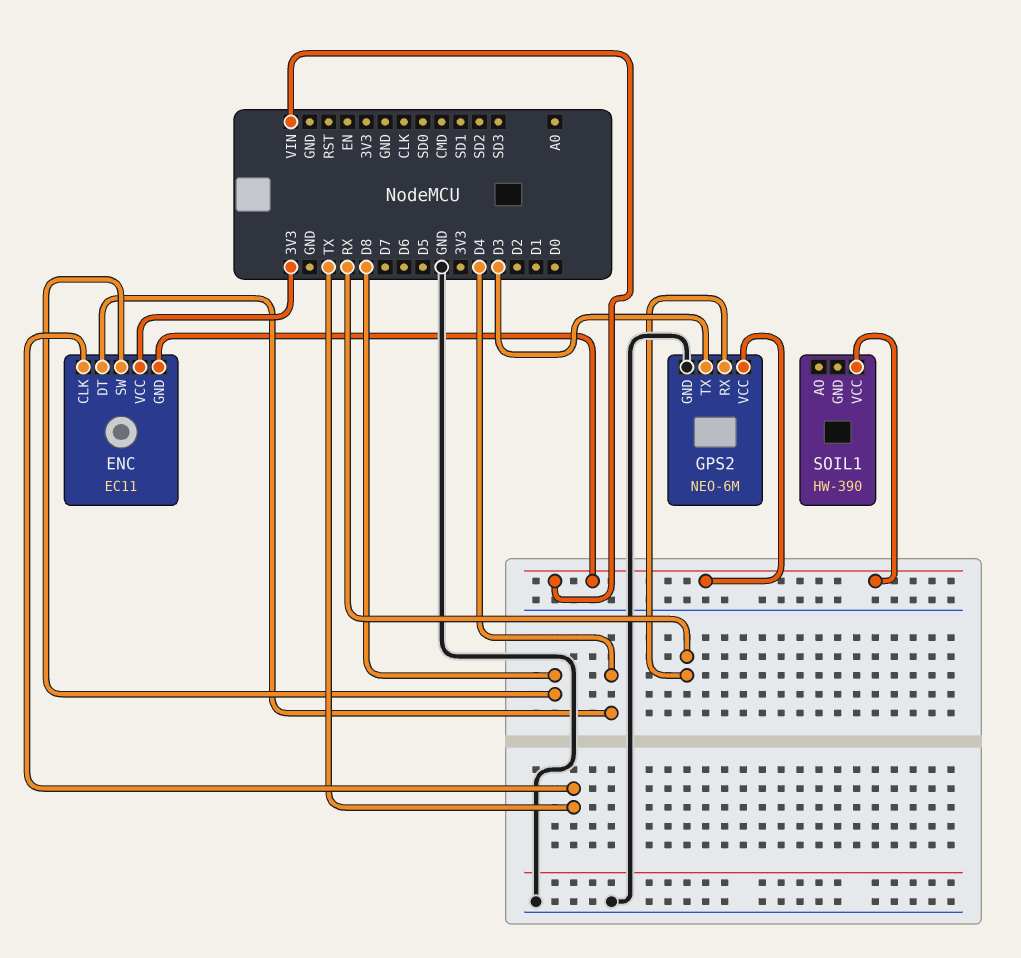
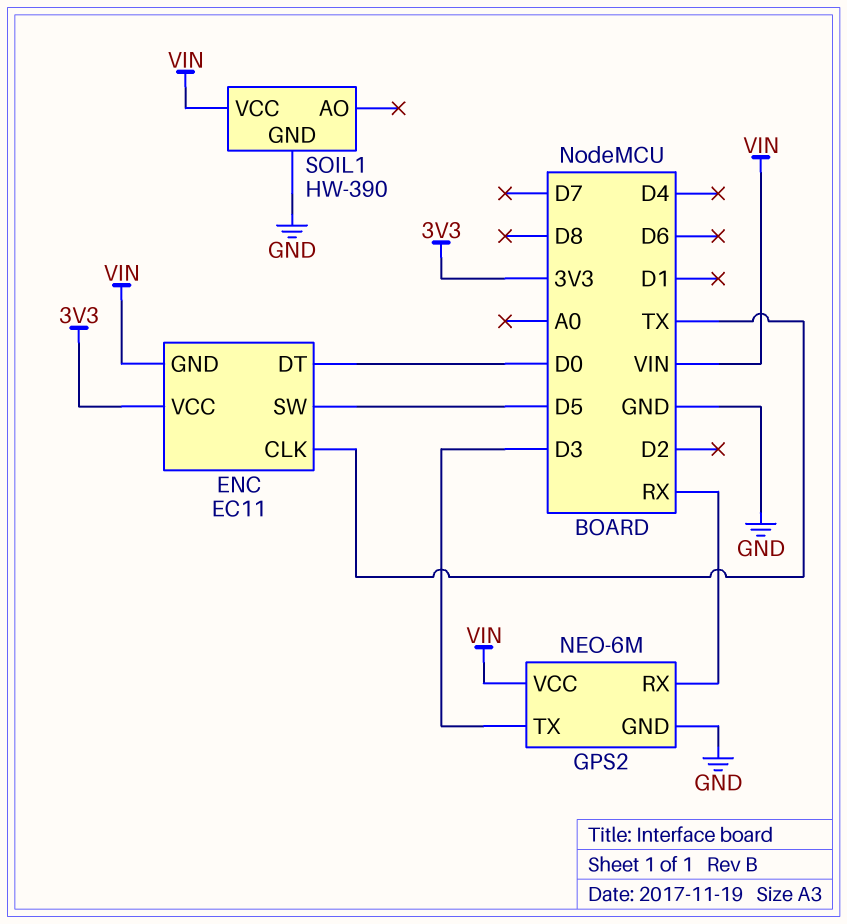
ENC pin DT: D4 -> D0
ENC pin SW: D8 -> D5
SOIL1 pin GND: none -> GND

